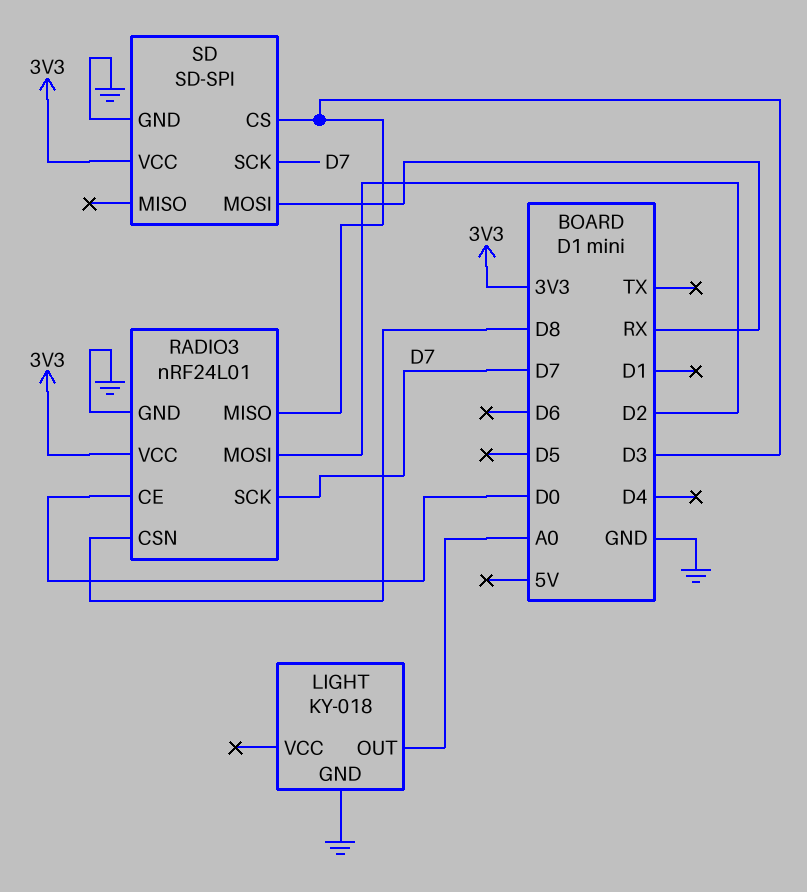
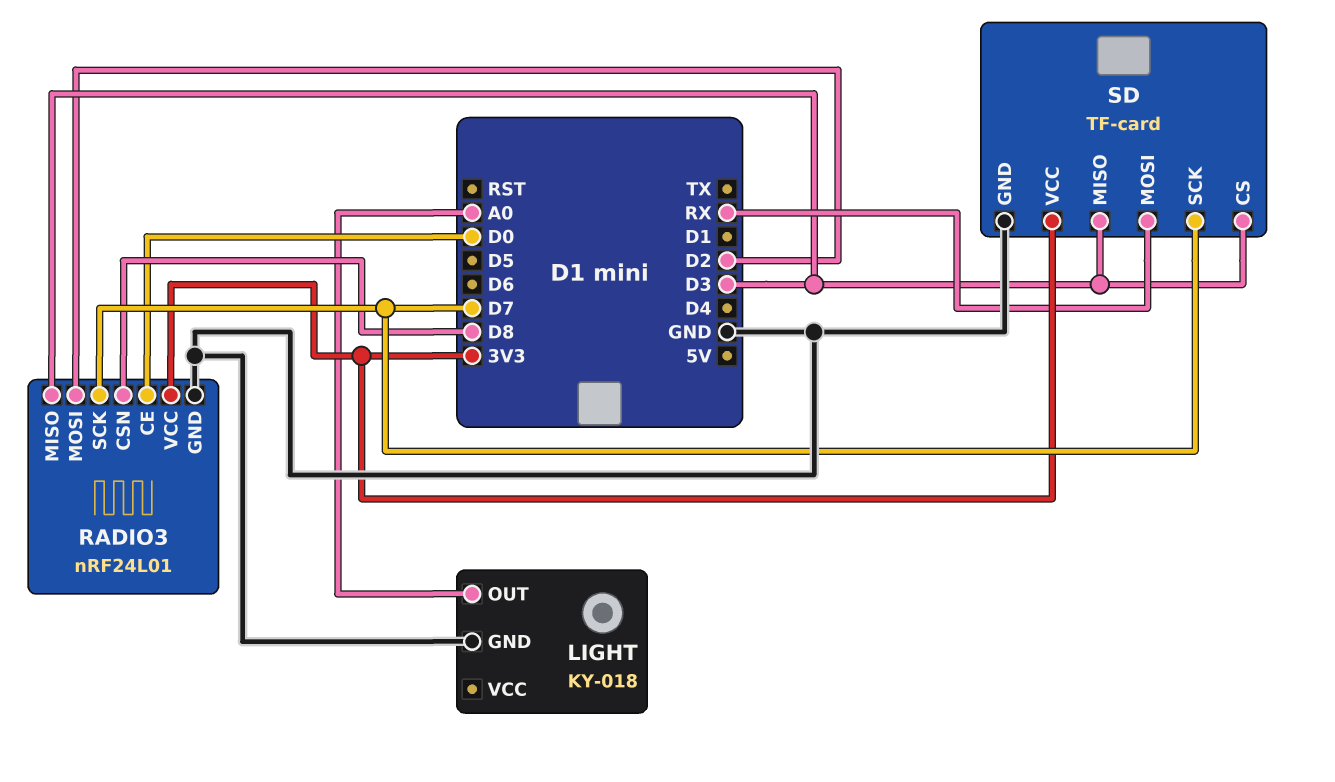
SD: SD-SPI -> TF-card
SD pin MISO: none -> D3

